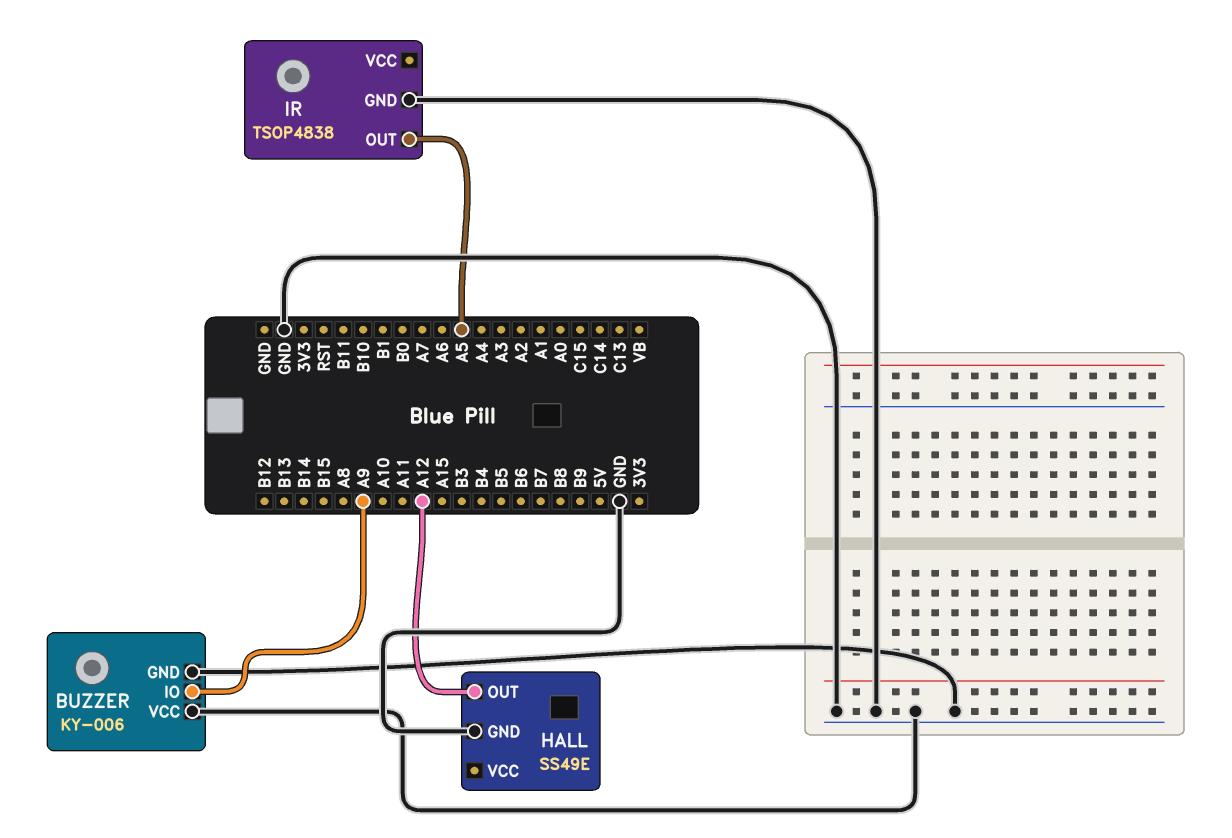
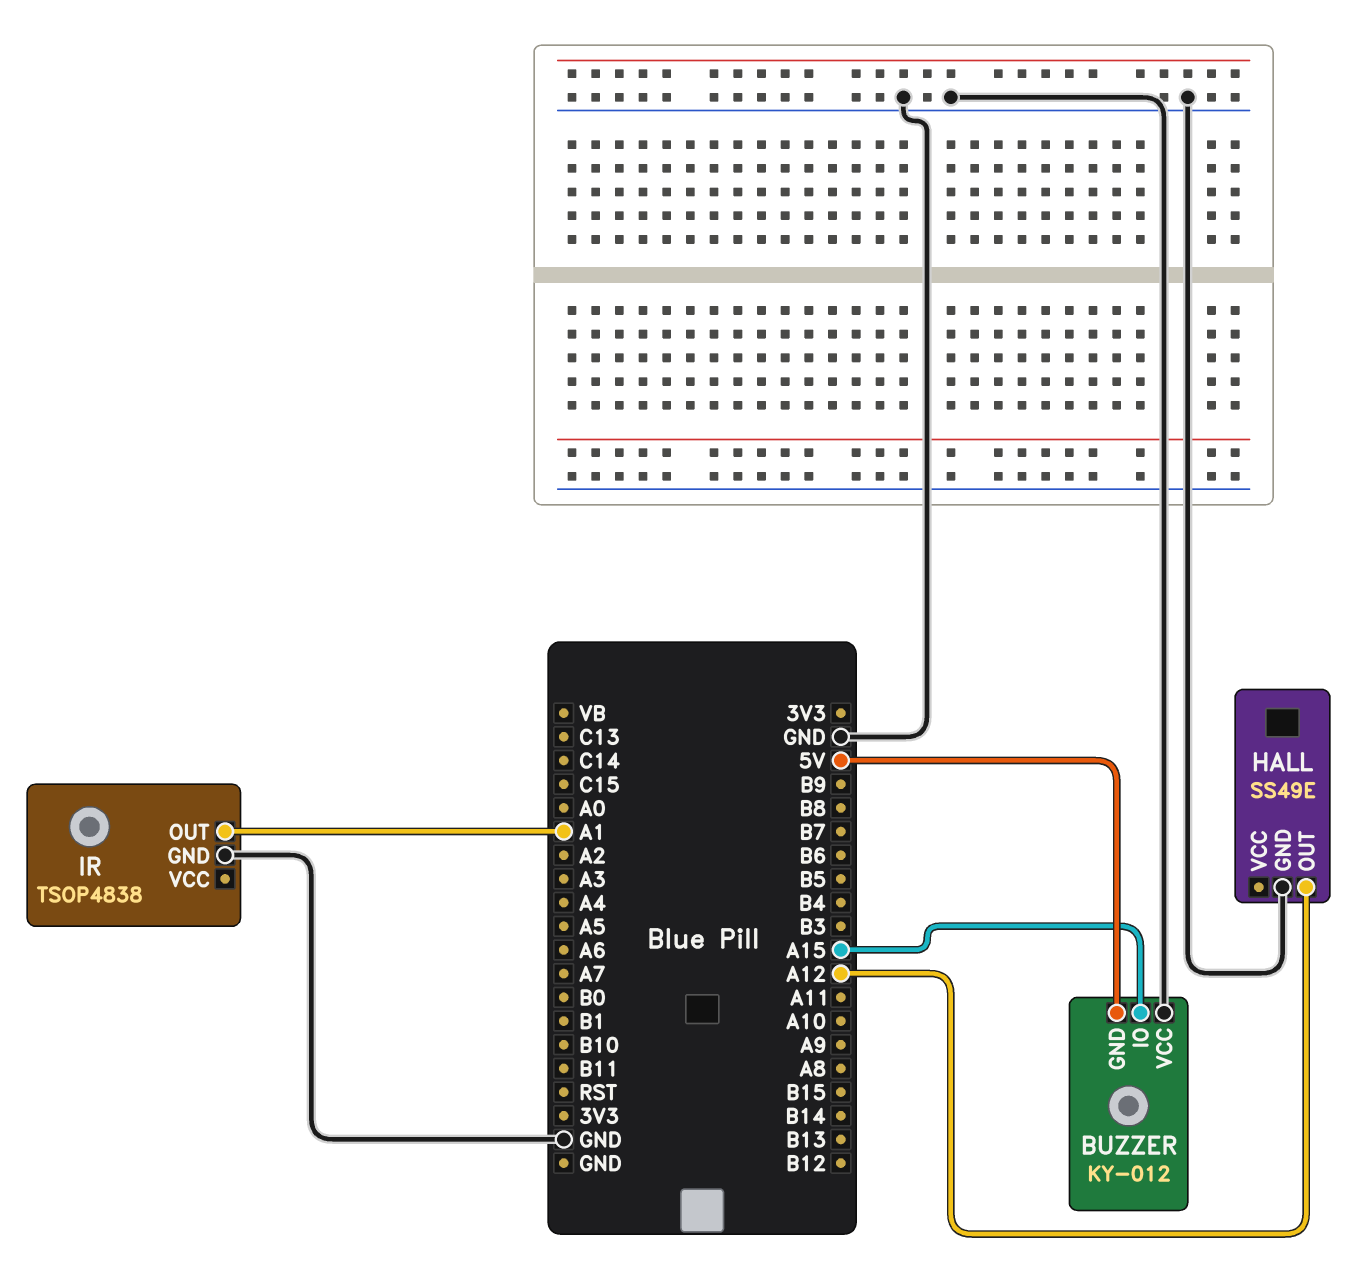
BUZZER: KY-006 -> KY-012
BUZZER pin GND: GND -> 5V
BUZZER pin IO: A9 -> A15
IR pin OUT: A5 -> A1

